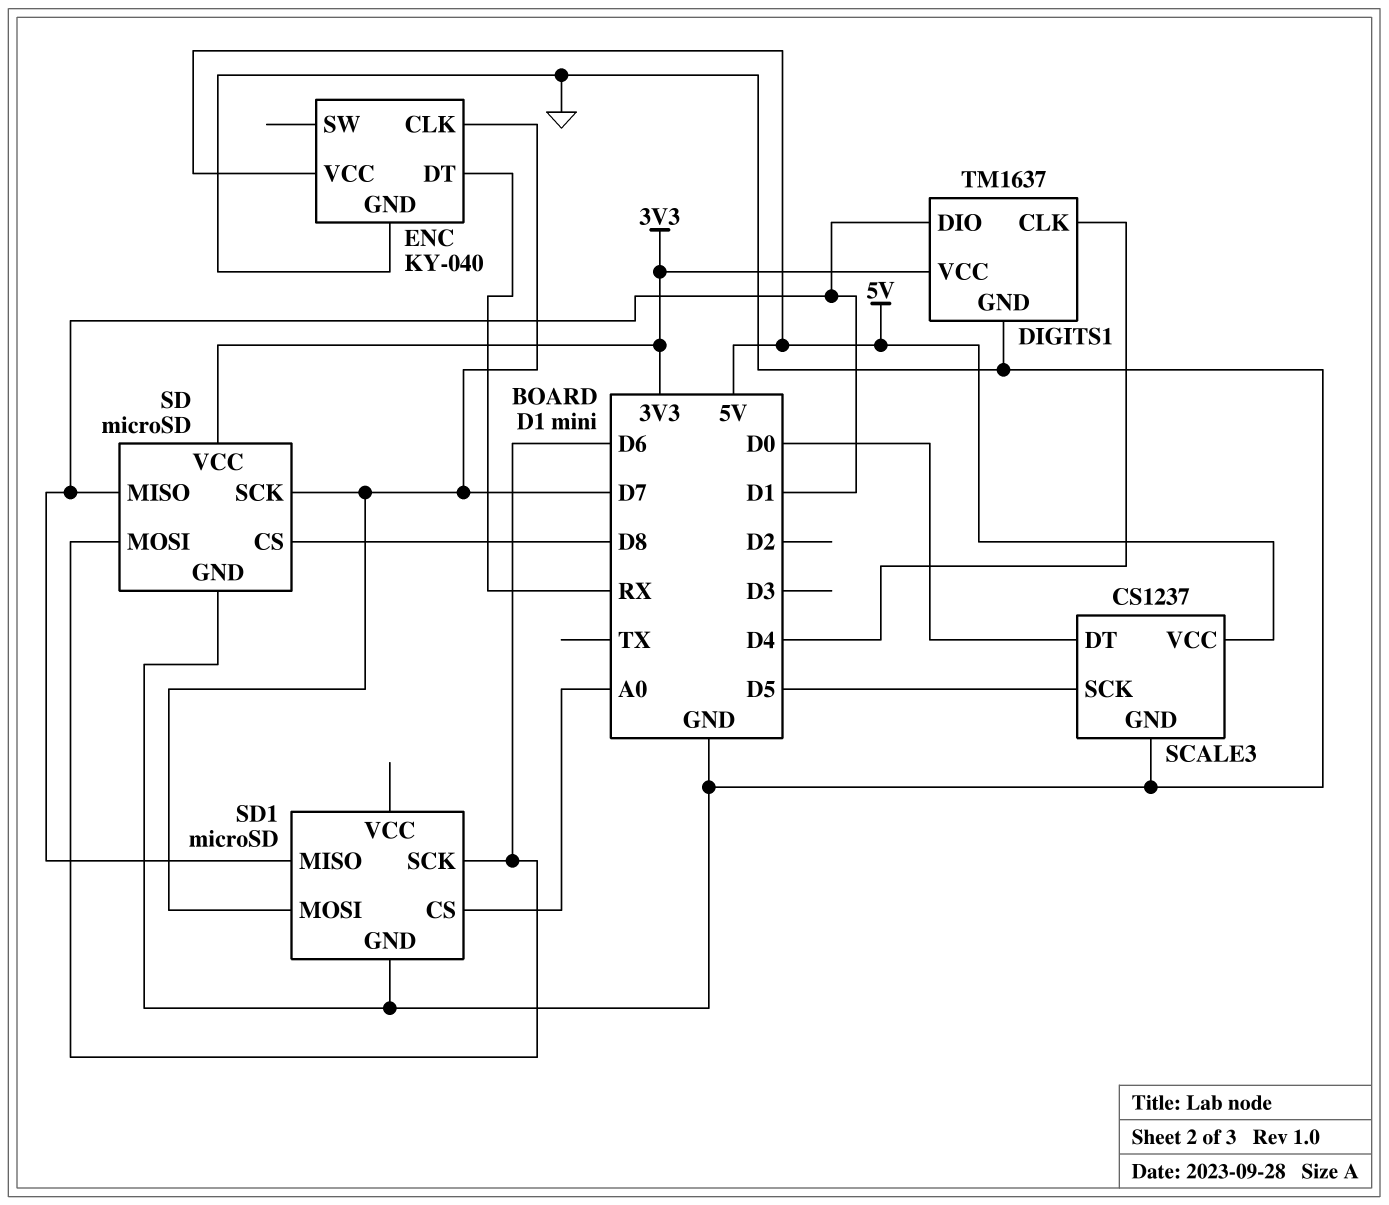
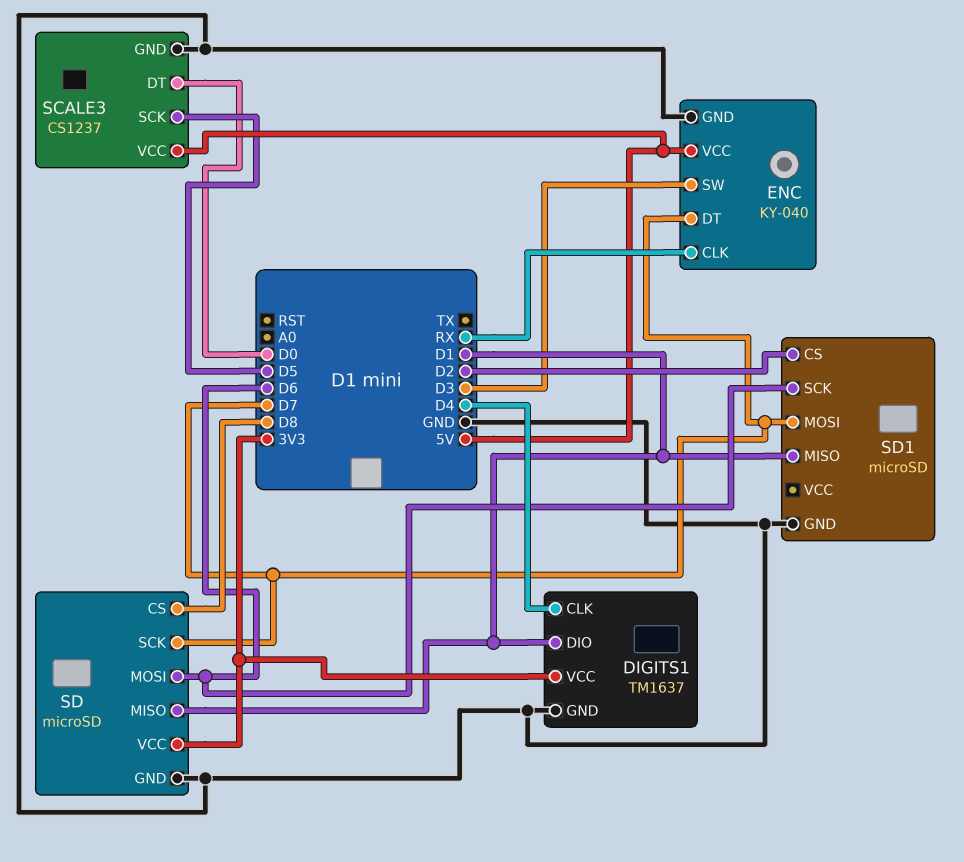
ENC pin CLK: D7 -> RX
ENC pin DT: RX -> D7
ENC pin SW: none -> D3
SD1 pin CS: A0 -> D2

